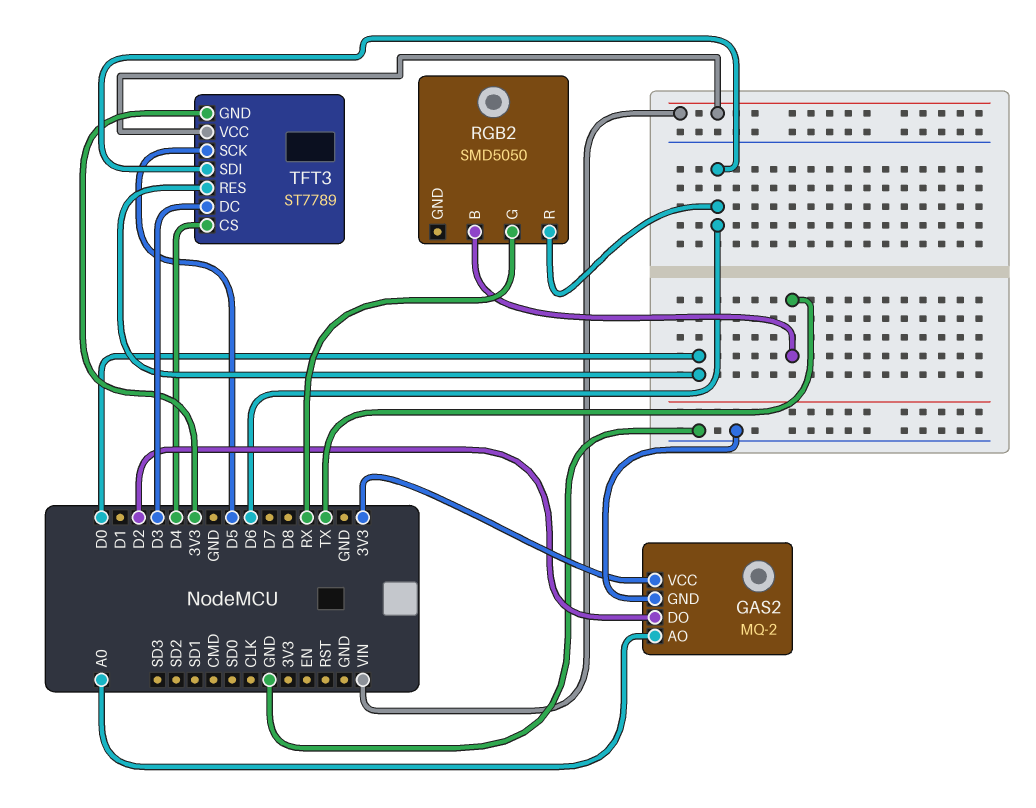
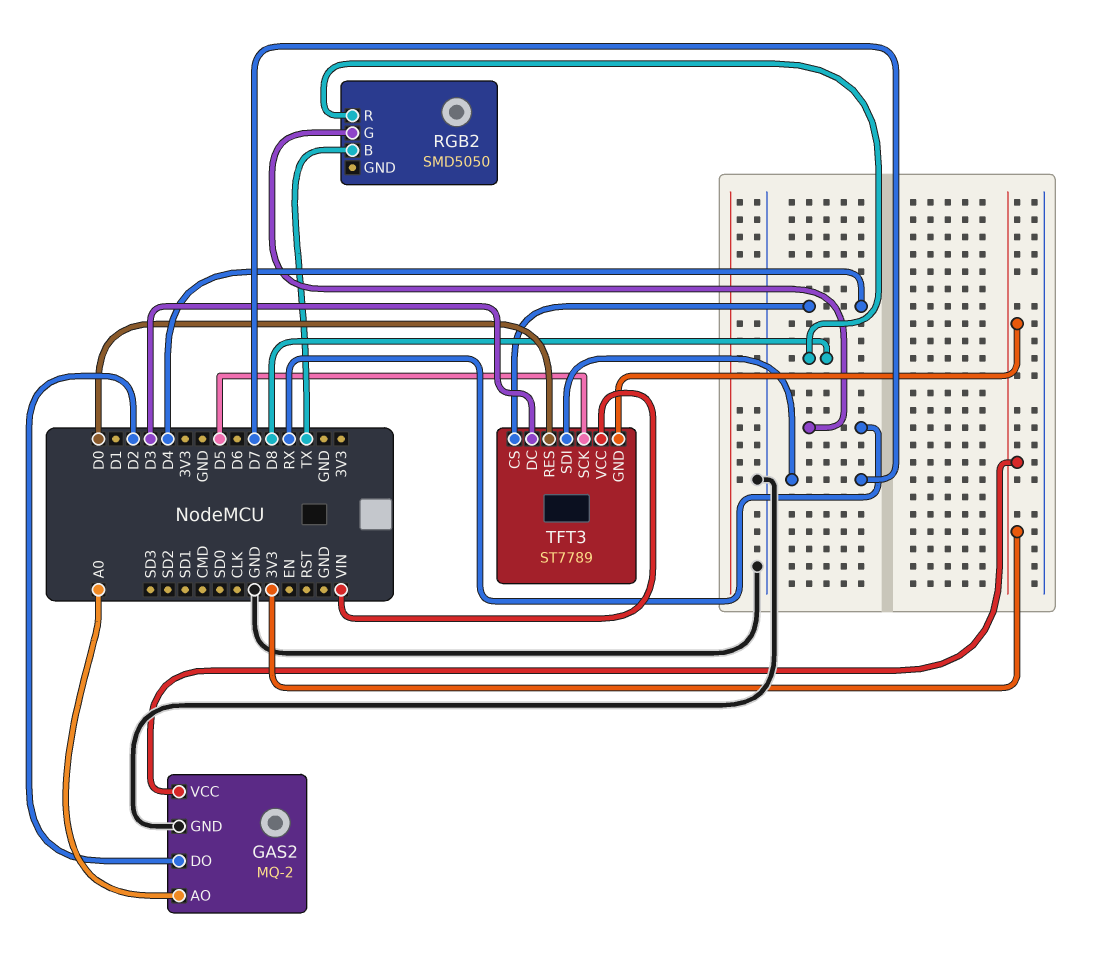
RGB2 pin R: D6 -> D8
TFT3 pin SDI: D6 -> D7

